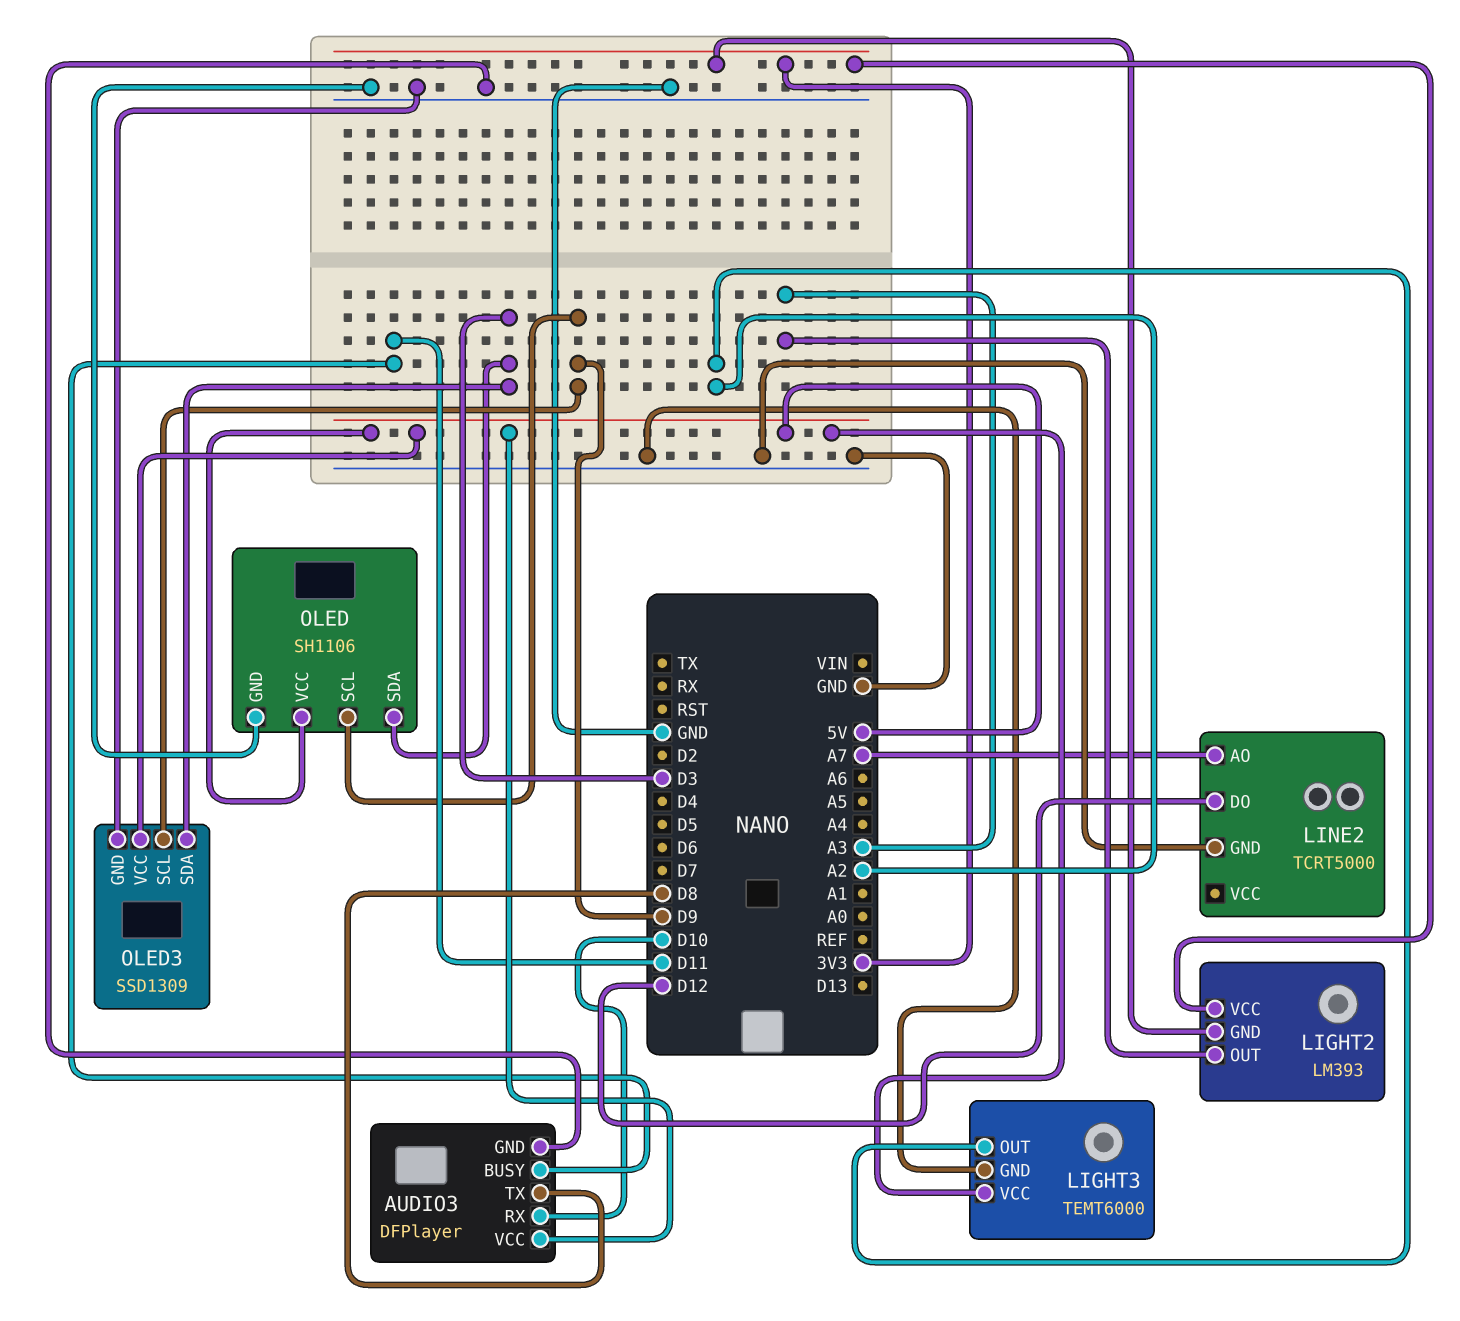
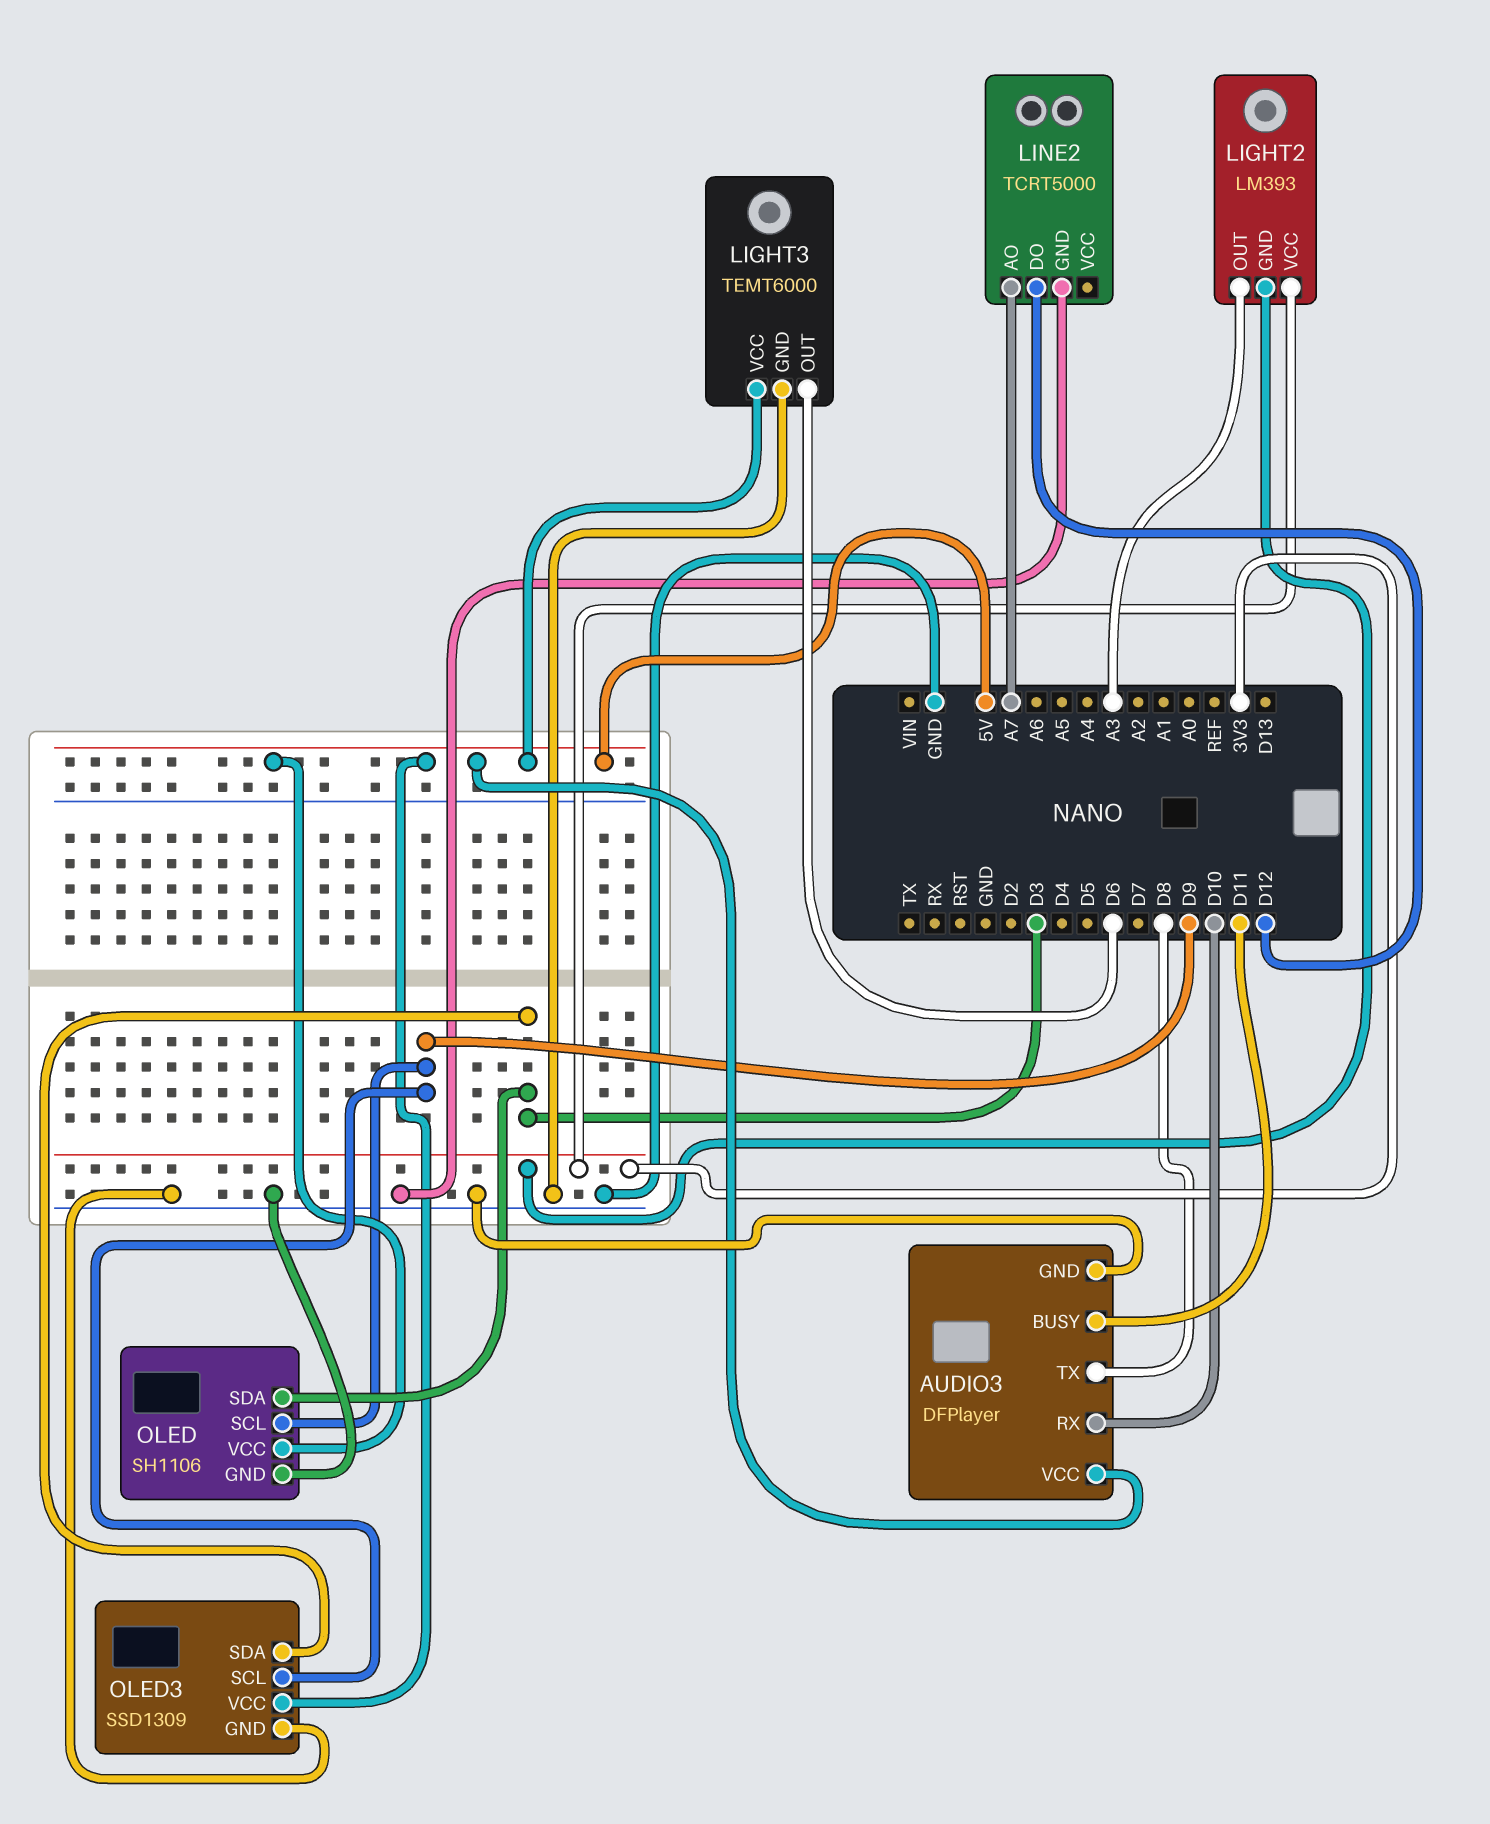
LIGHT3 pin OUT: A2 -> D6

